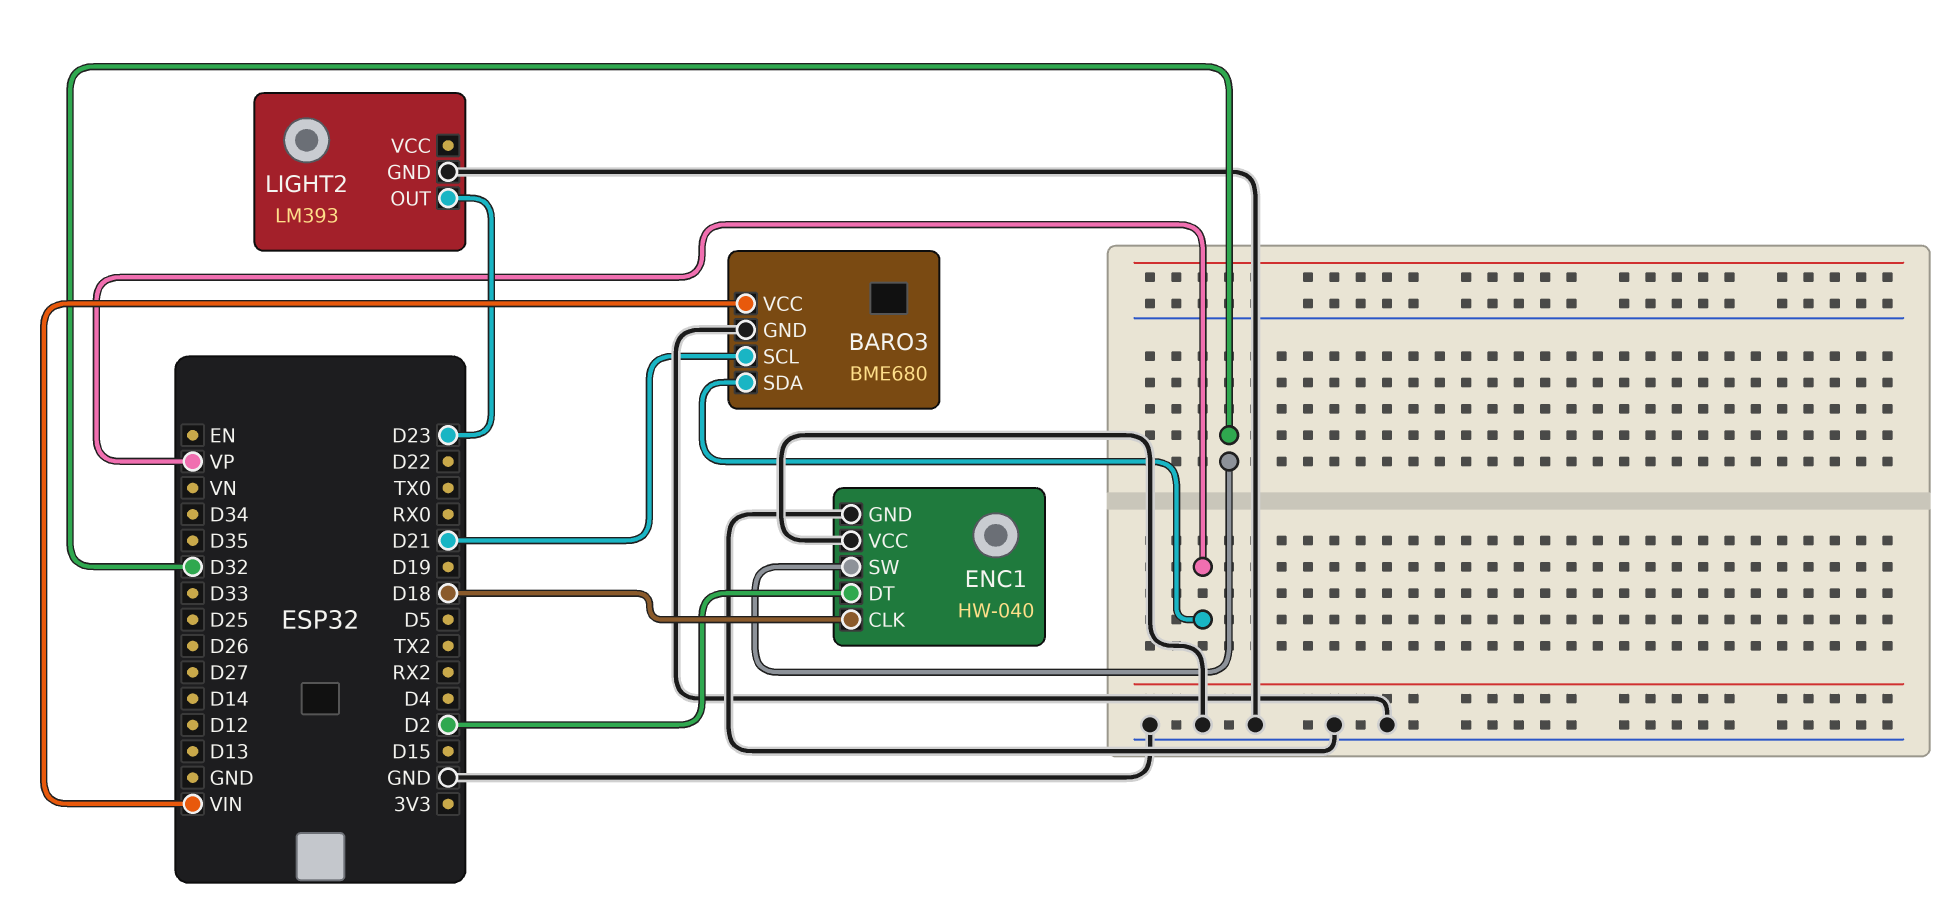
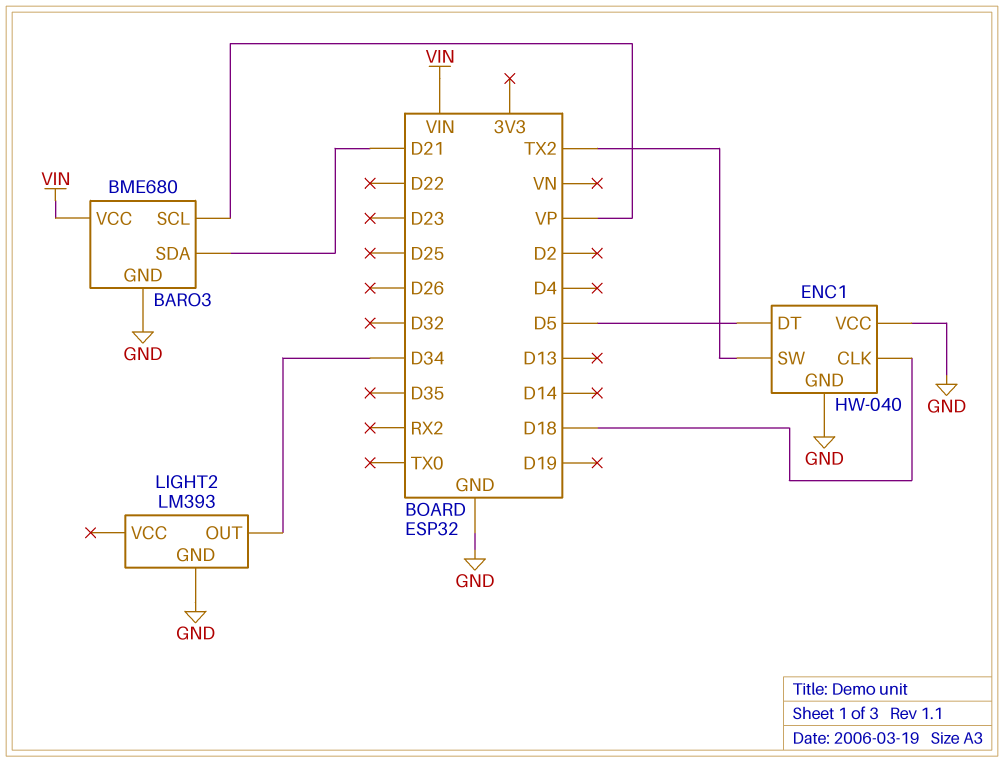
BARO3 pin SCL: D21 -> VP
BARO3 pin SDA: VP -> D21
ENC1 pin DT: D2 -> D5
ENC1 pin SW: D32 -> TX2
LIGHT2 pin OUT: D23 -> D34

